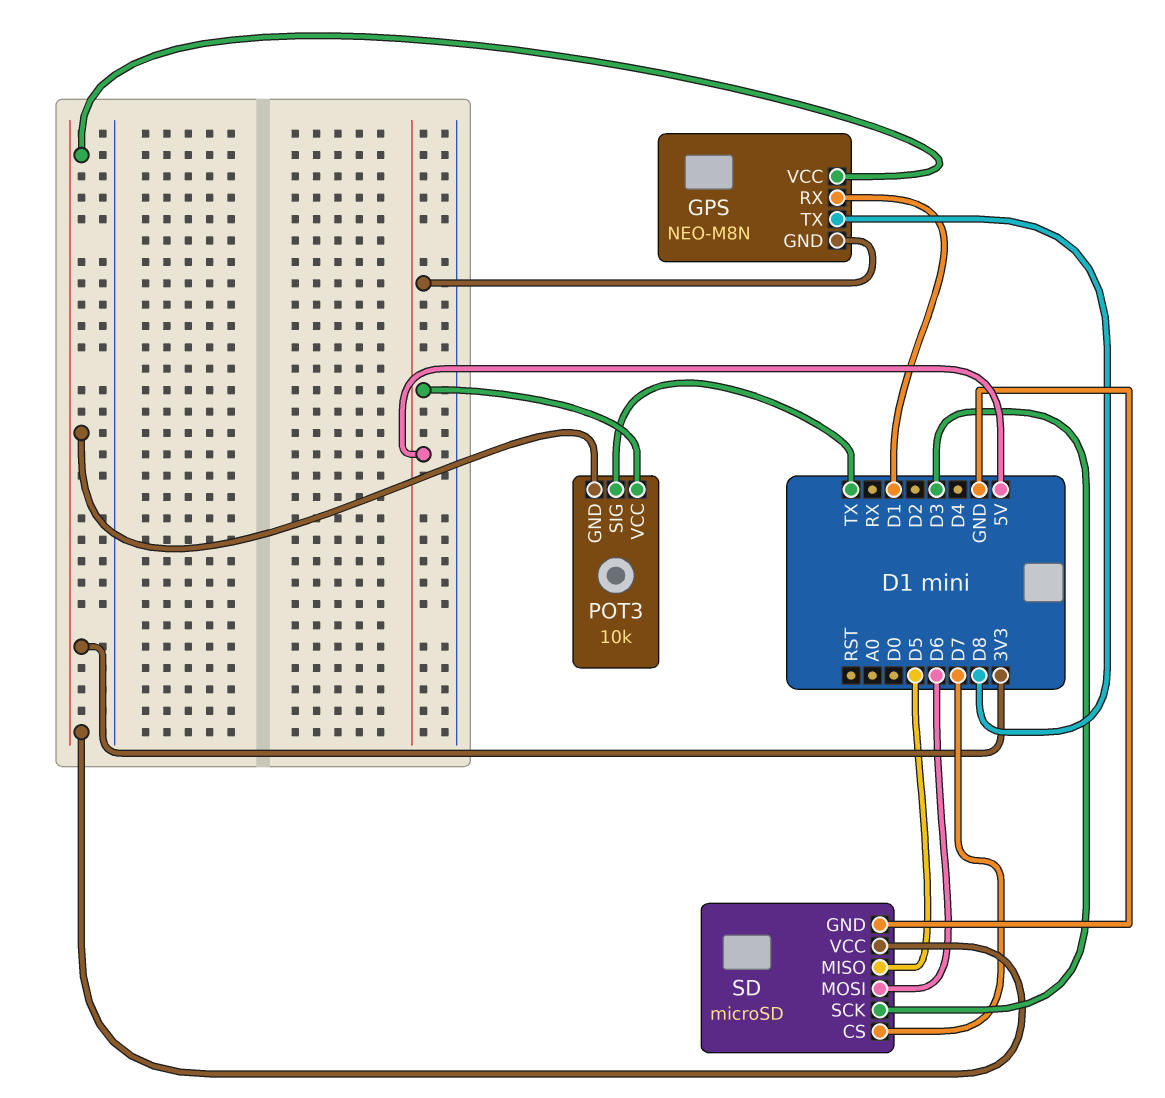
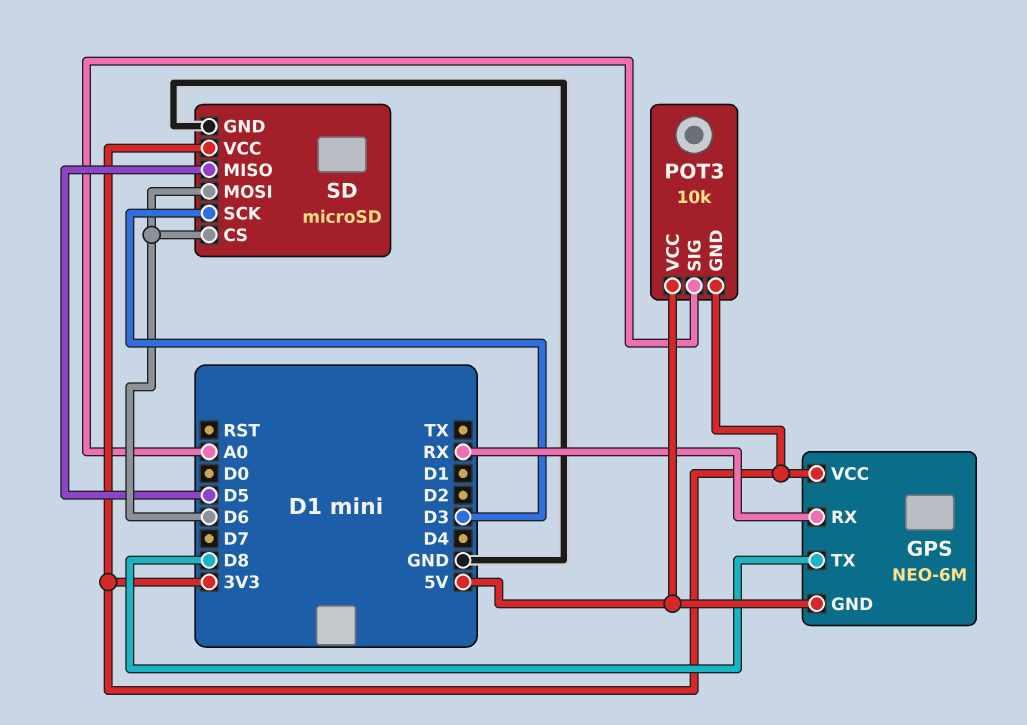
GPS: NEO-M8N -> NEO-6M
GPS pin RX: D1 -> RX
POT3 pin SIG: TX -> A0
SD pin CS: D7 -> D6

